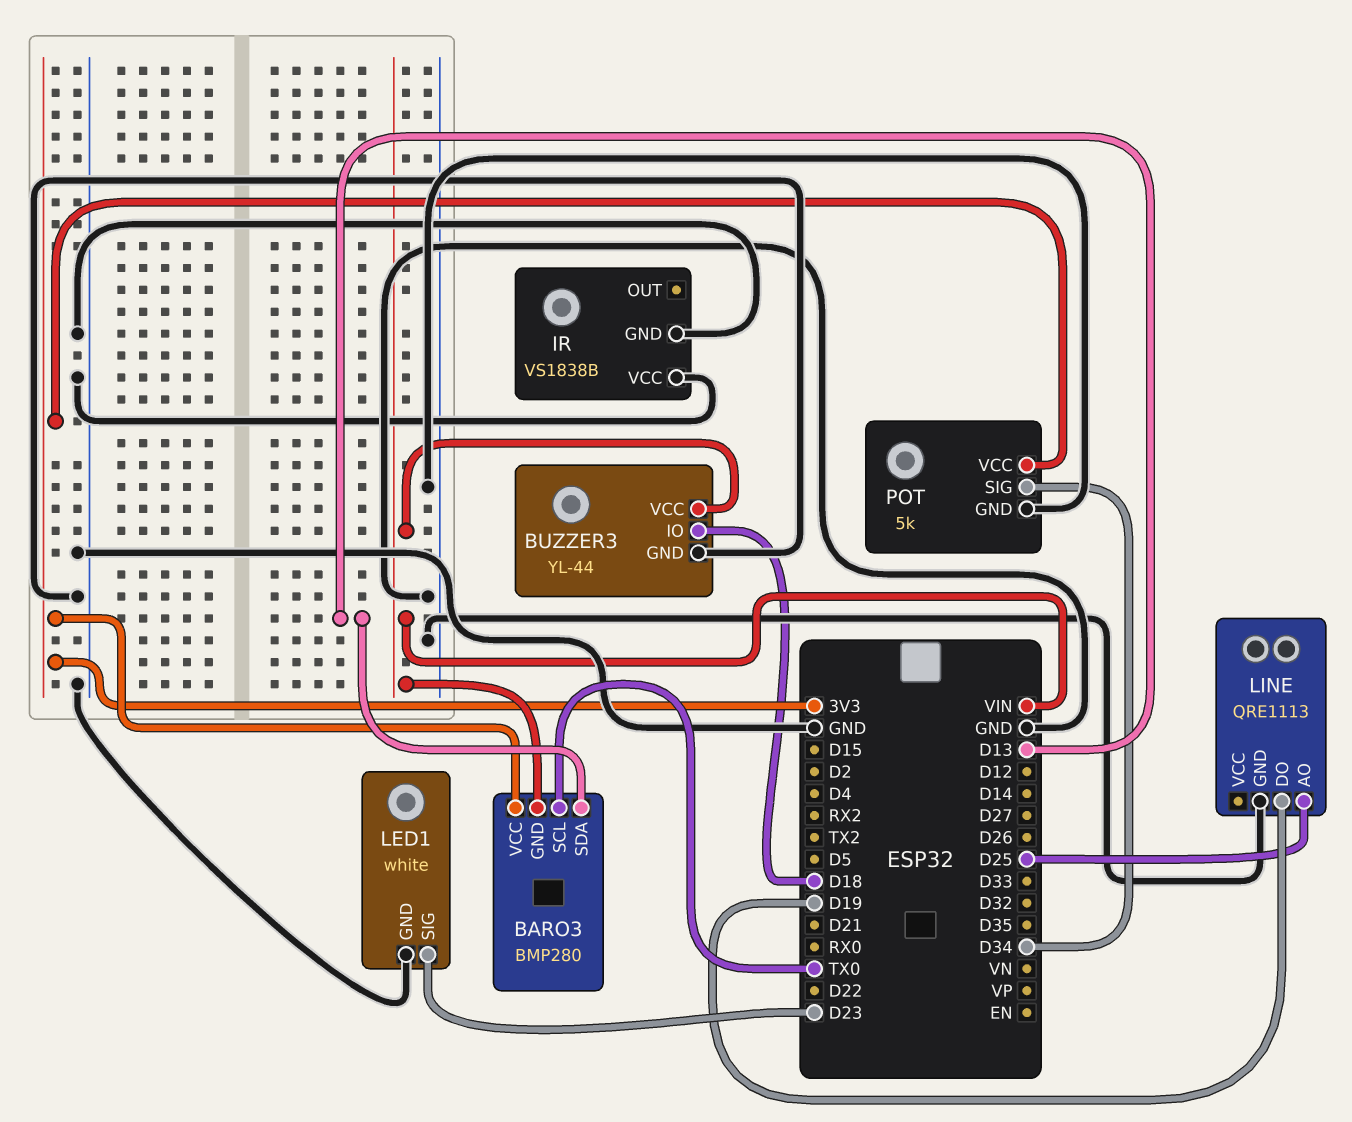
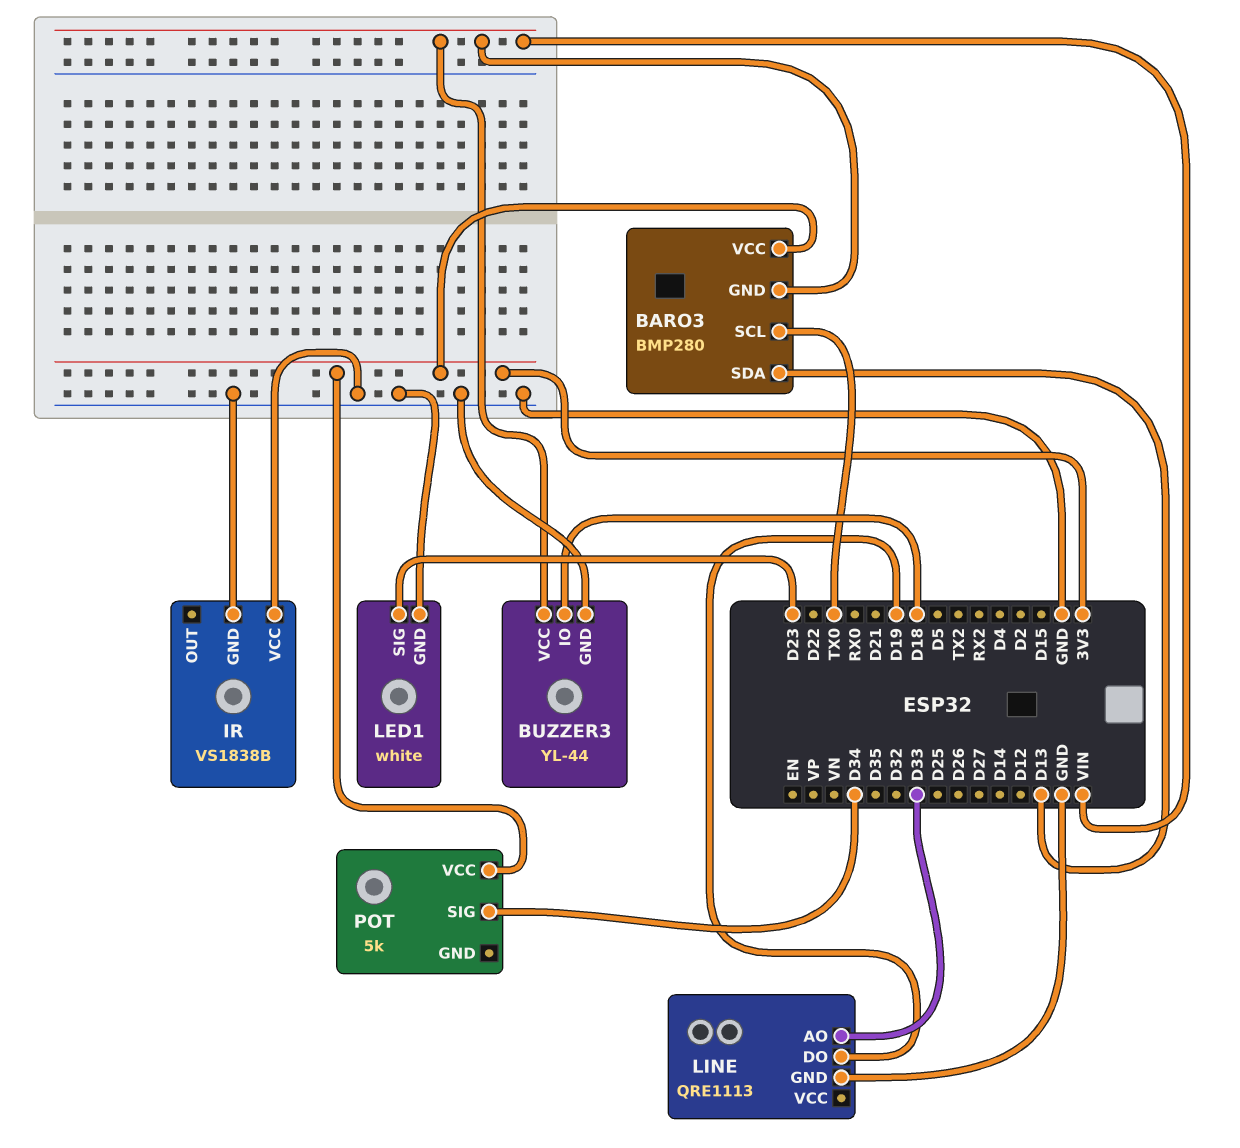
LINE pin AO: D25 -> D33
POT pin GND: GND -> none

